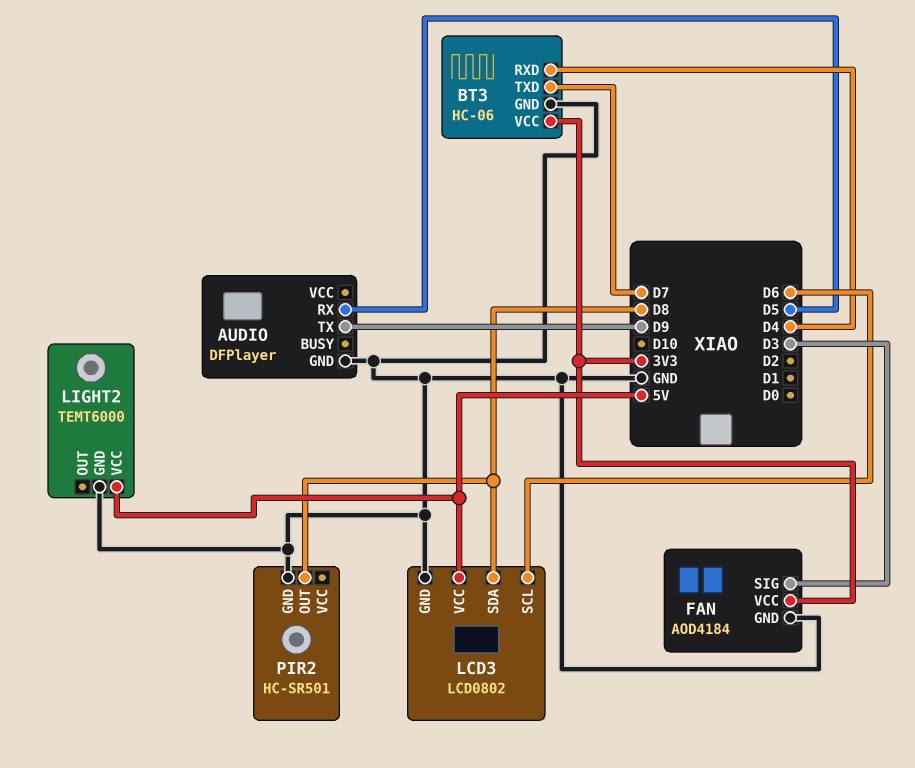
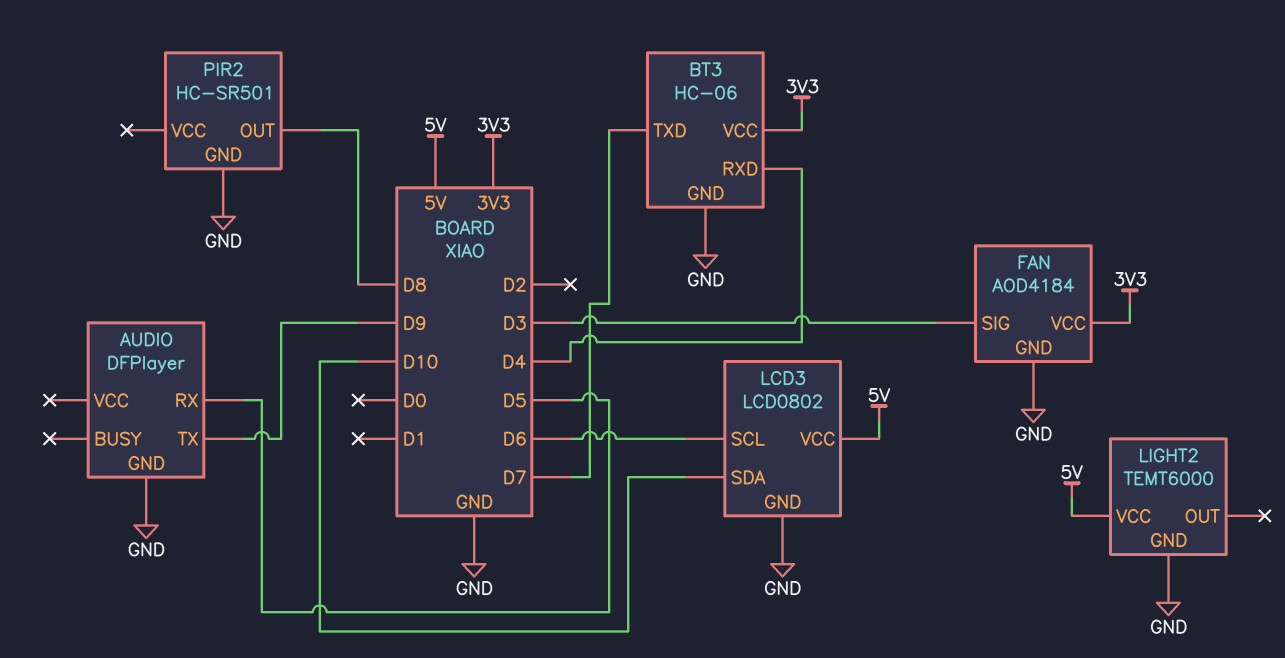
LCD3 pin SDA: D8 -> D10

